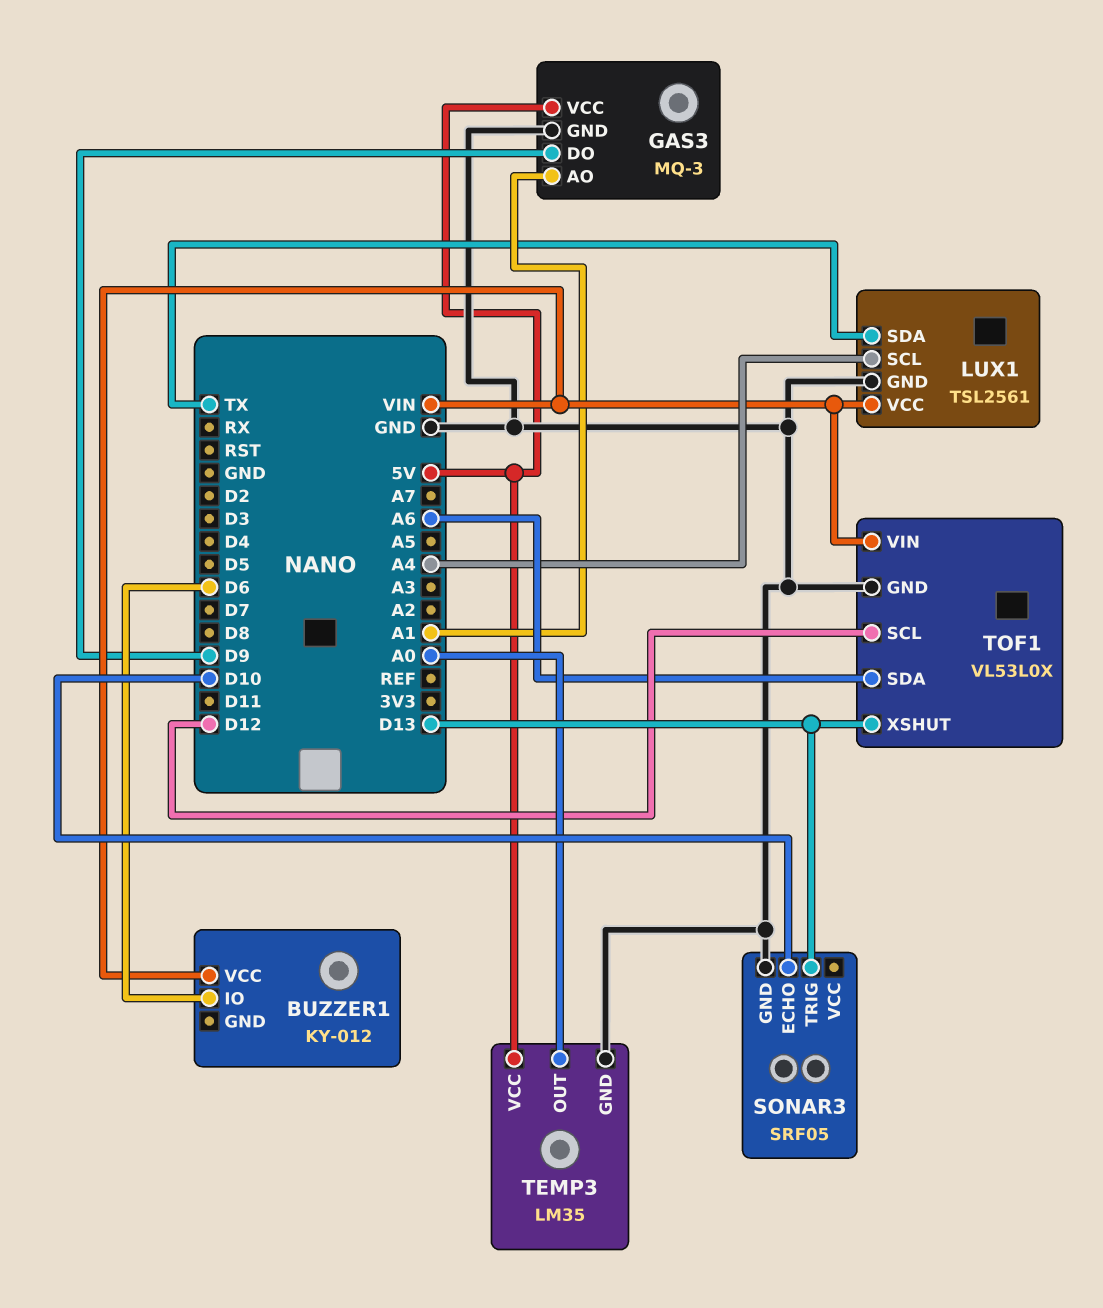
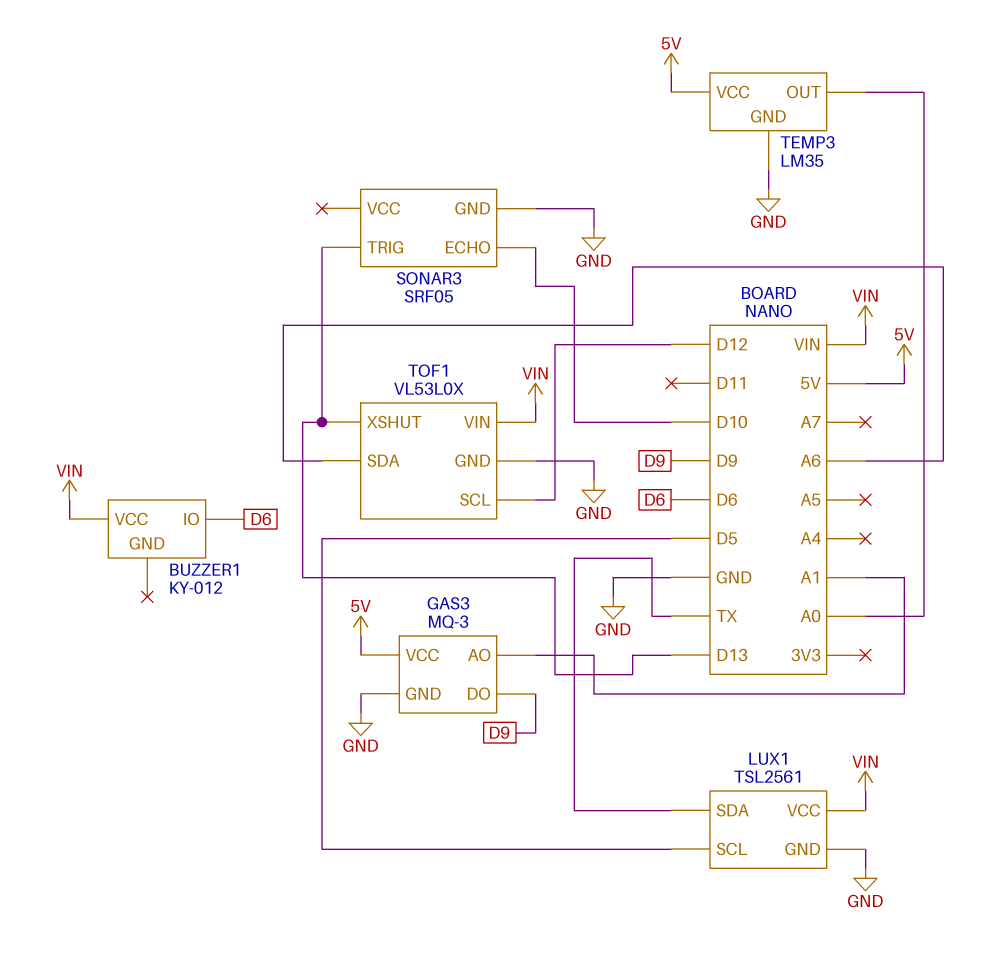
LUX1 pin SCL: A4 -> D5

